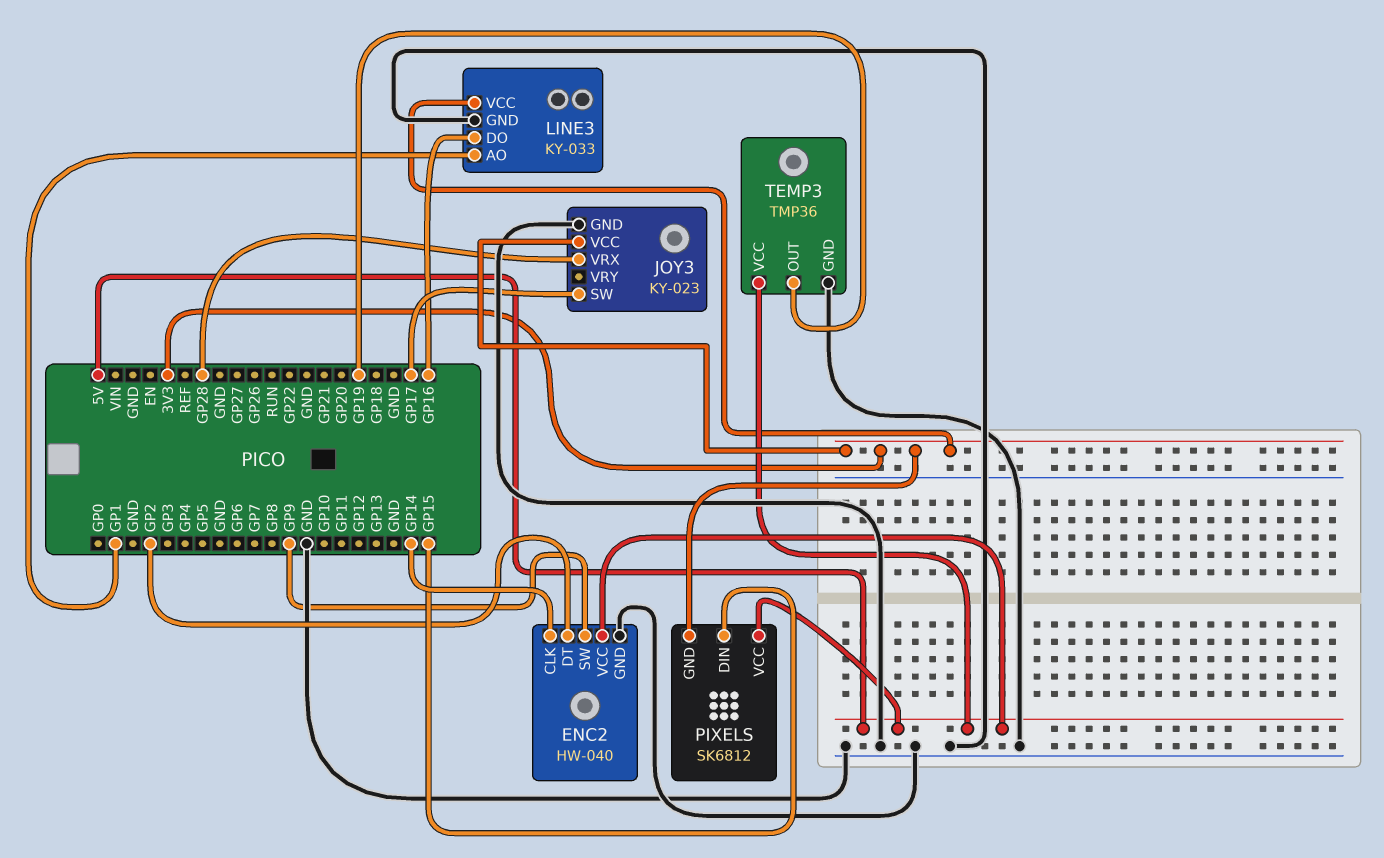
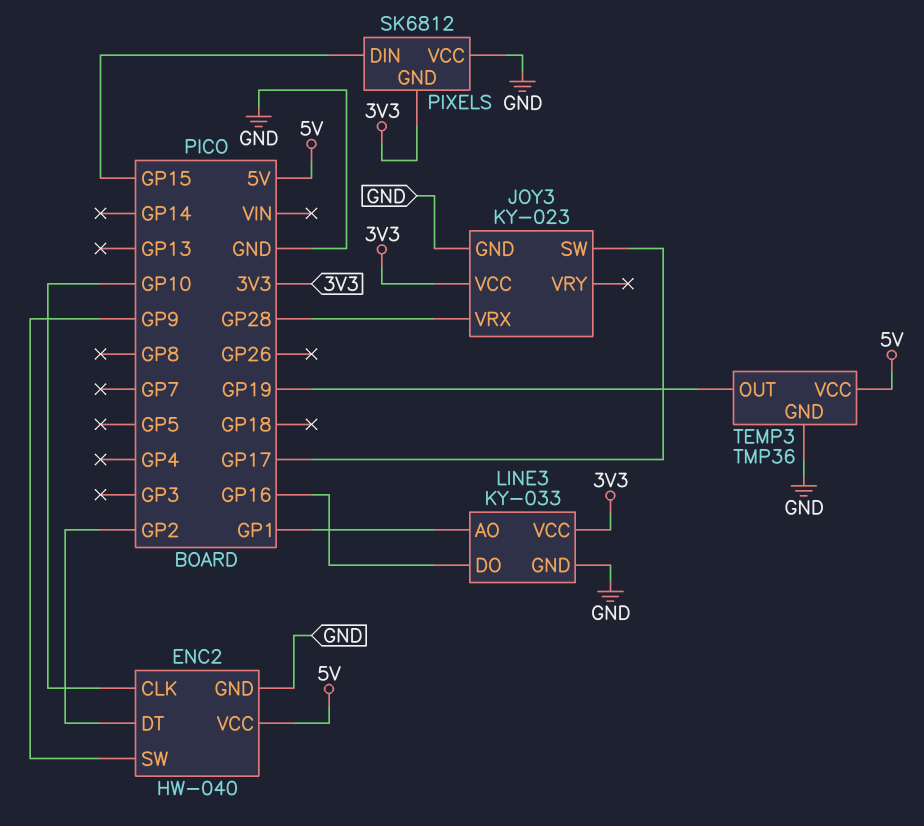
ENC2 pin CLK: GP14 -> GP10
PIXELS pin VCC: 5V -> GND

